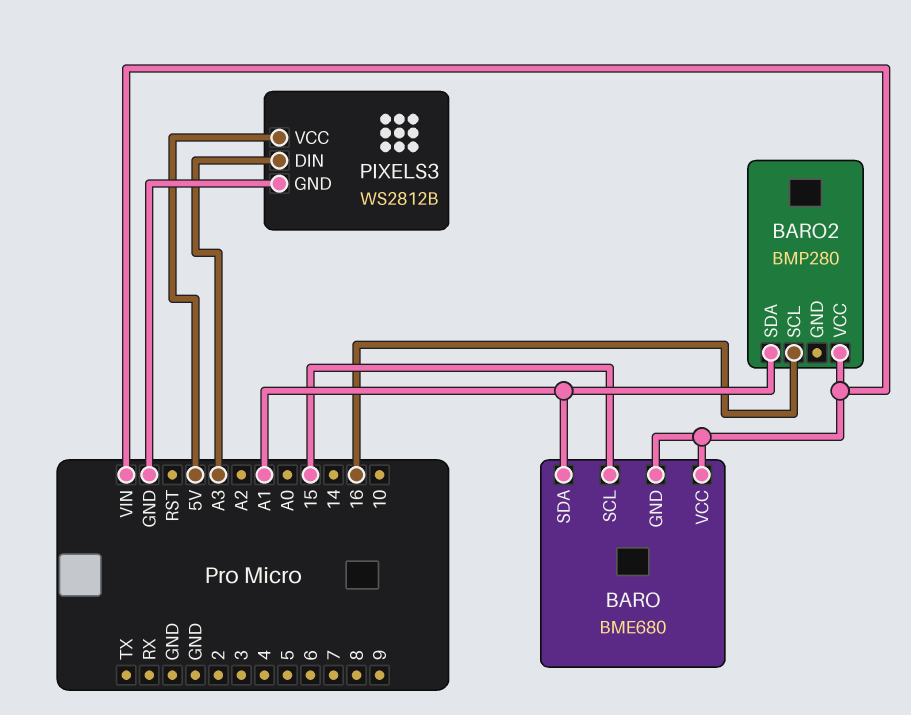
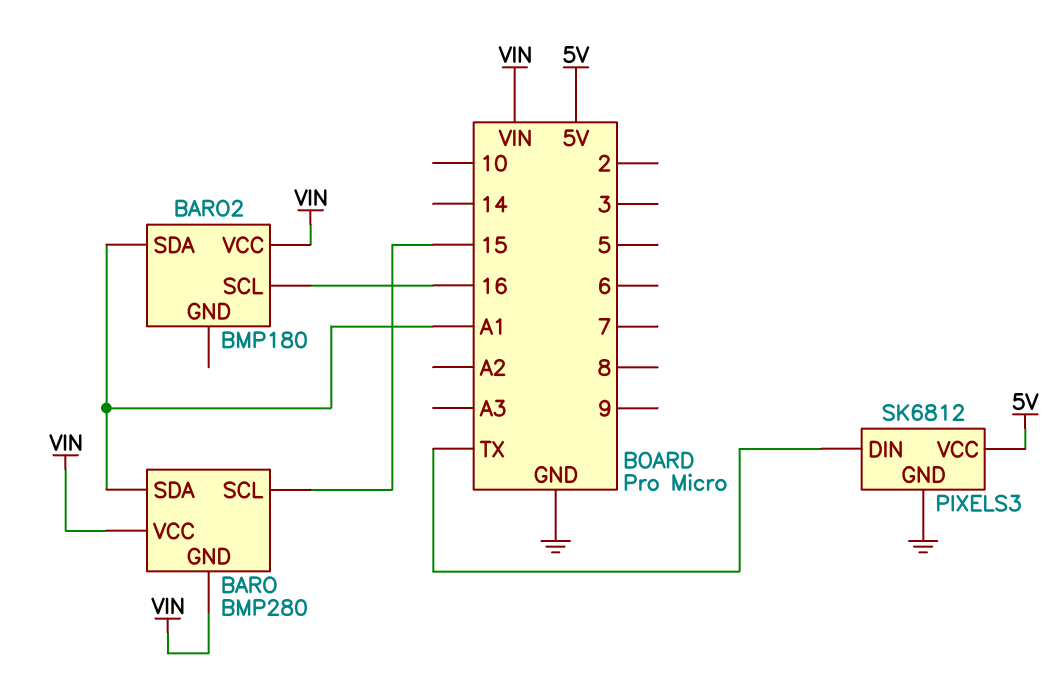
BARO: BME680 -> BMP280
BARO2: BMP280 -> BMP180
PIXELS3: WS2812B -> SK6812
PIXELS3 pin DIN: A3 -> TX

